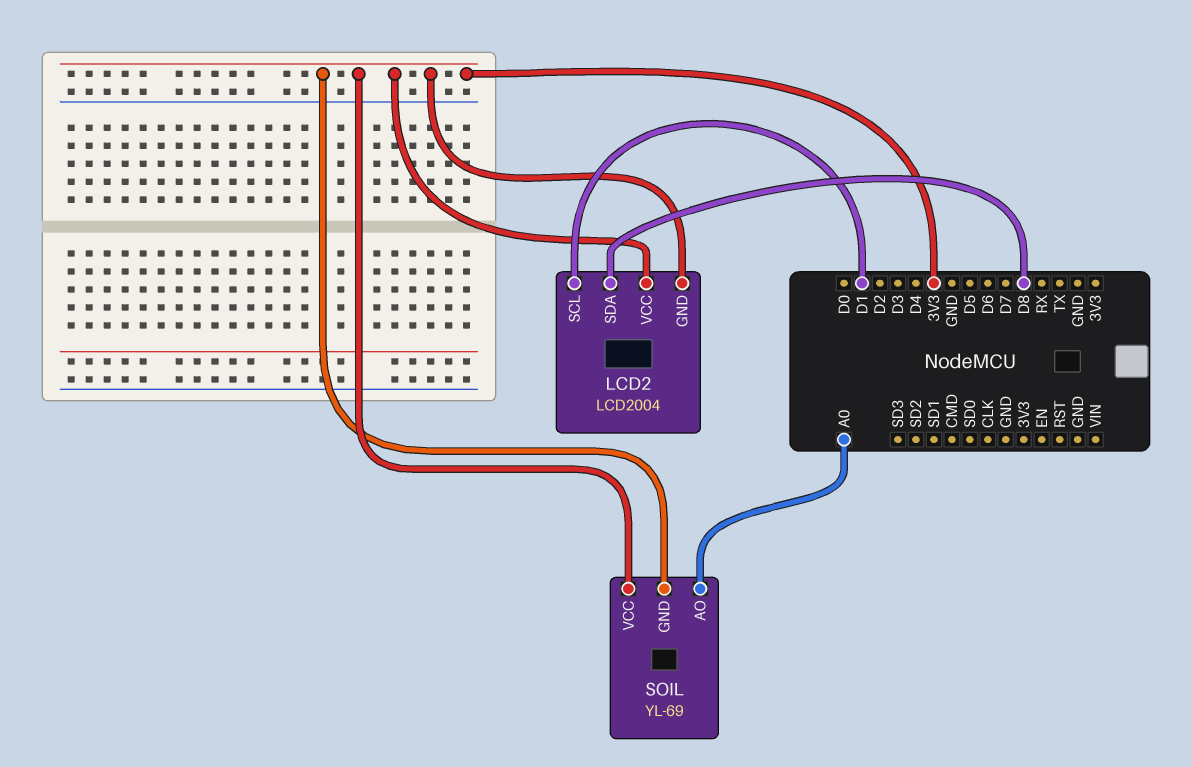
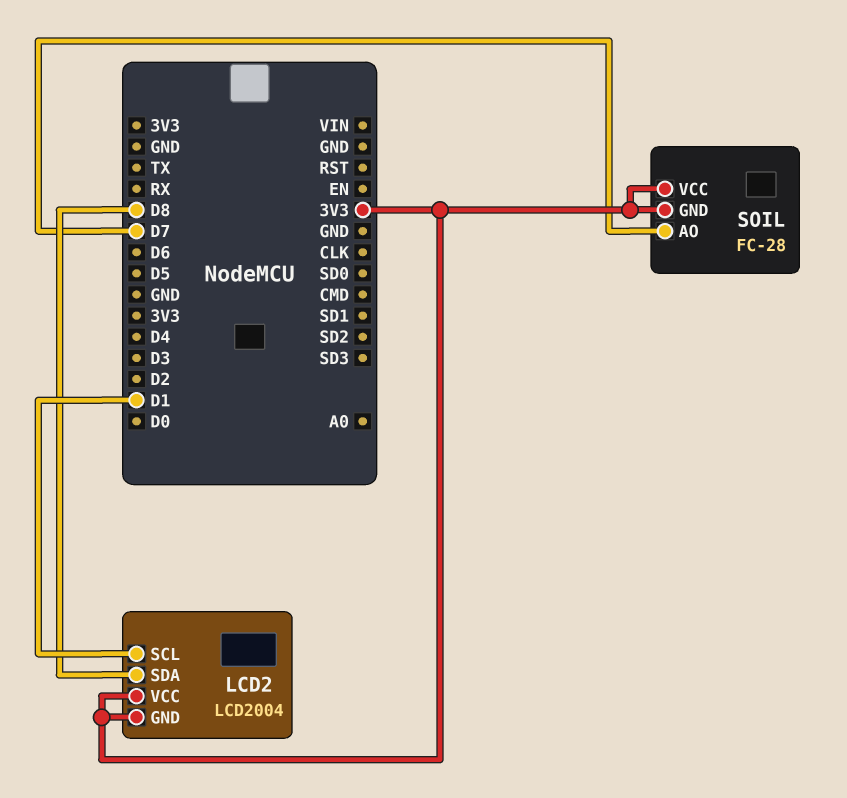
SOIL: YL-69 -> FC-28
SOIL pin AO: A0 -> D7

